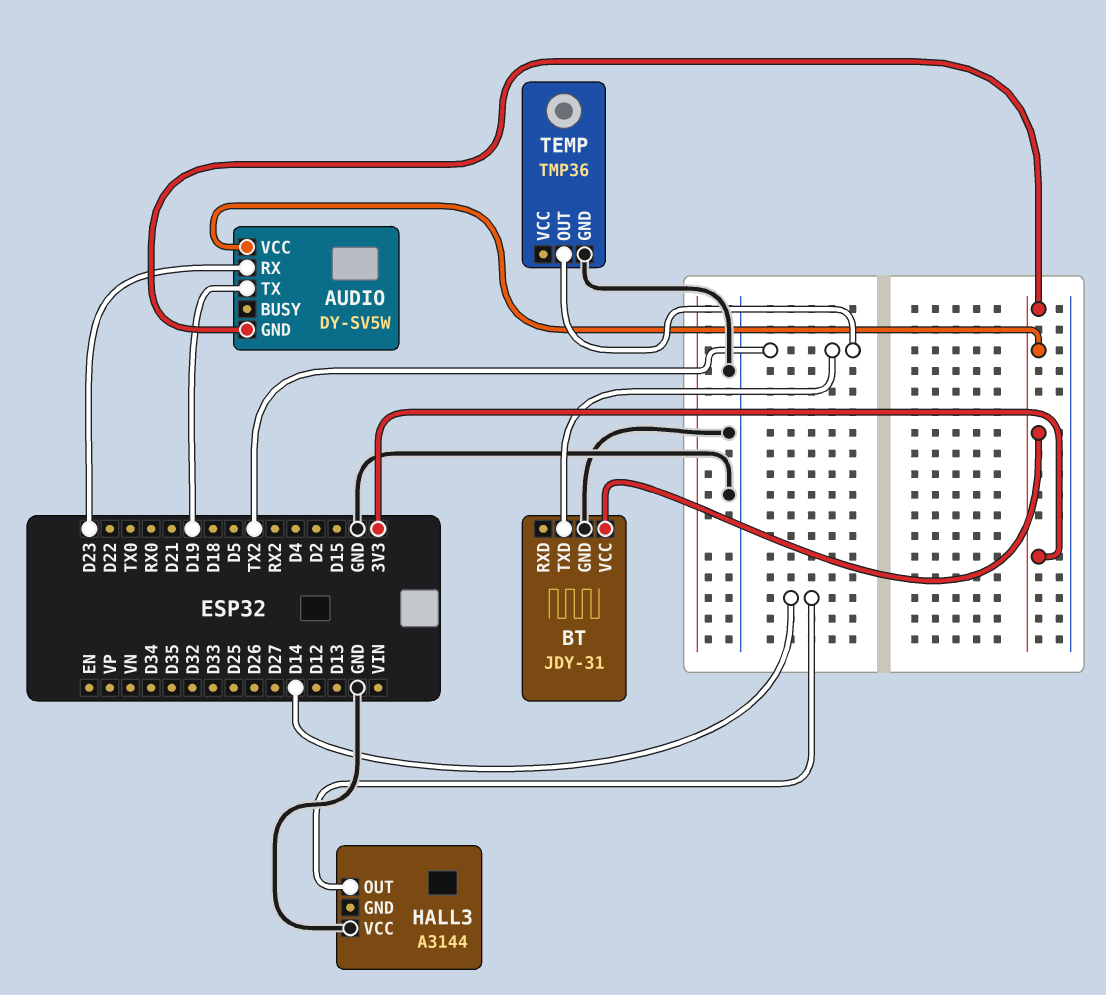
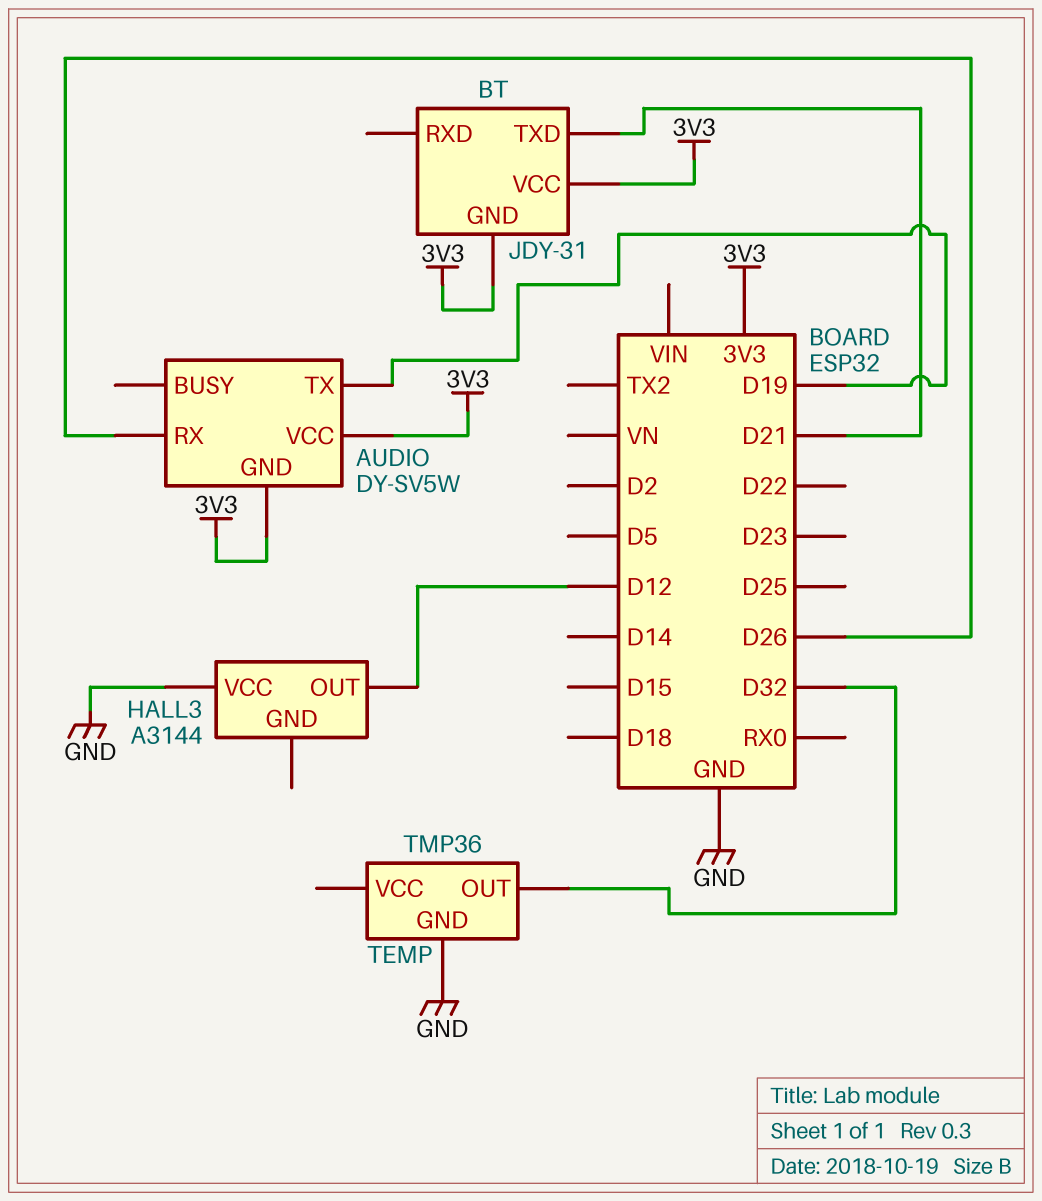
AUDIO pin RX: D23 -> D26
BT pin GND: GND -> 3V3
BT pin TXD: TX2 -> D21
HALL3 pin OUT: D14 -> D12
TEMP pin OUT: TX2 -> D32

